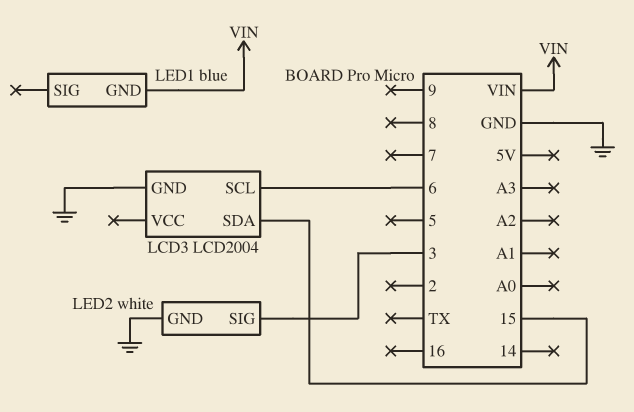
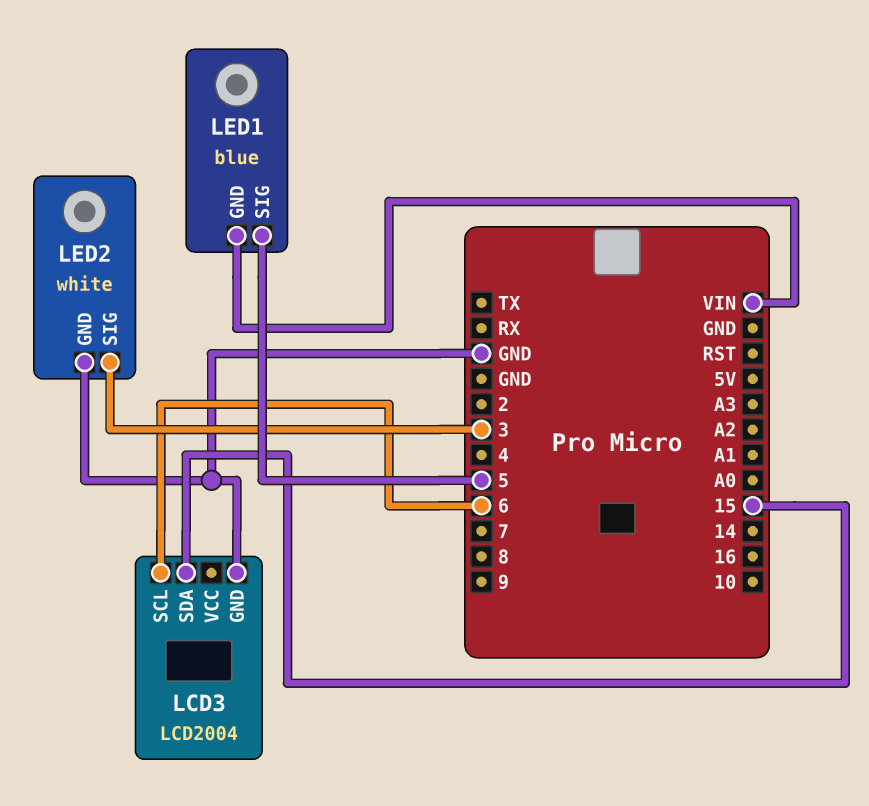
LED1 pin SIG: none -> 5

